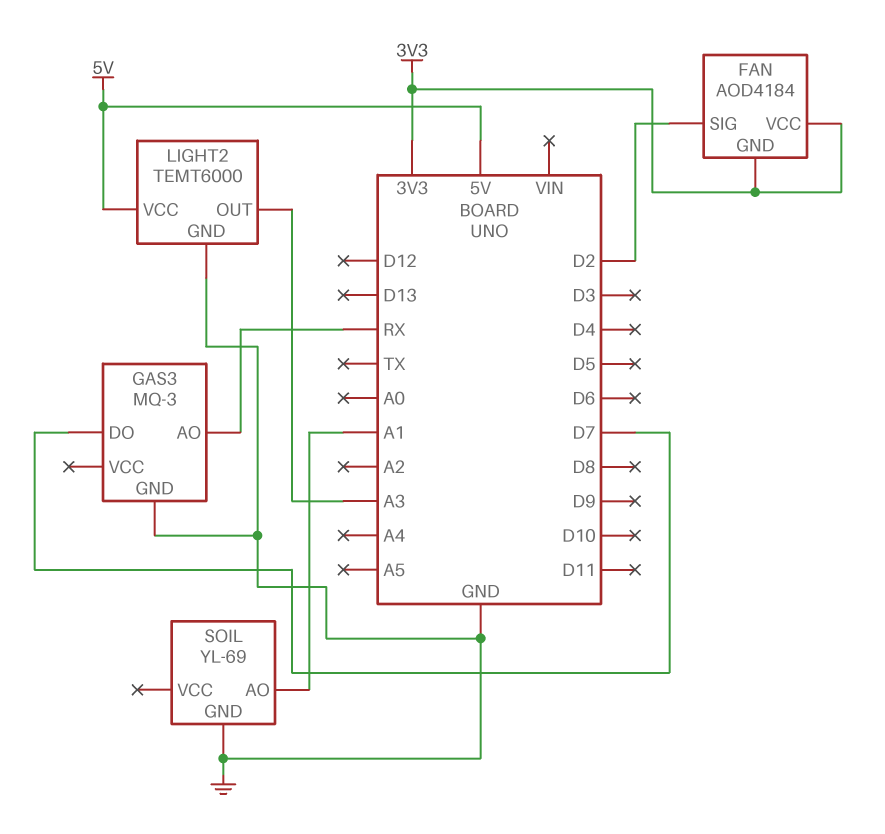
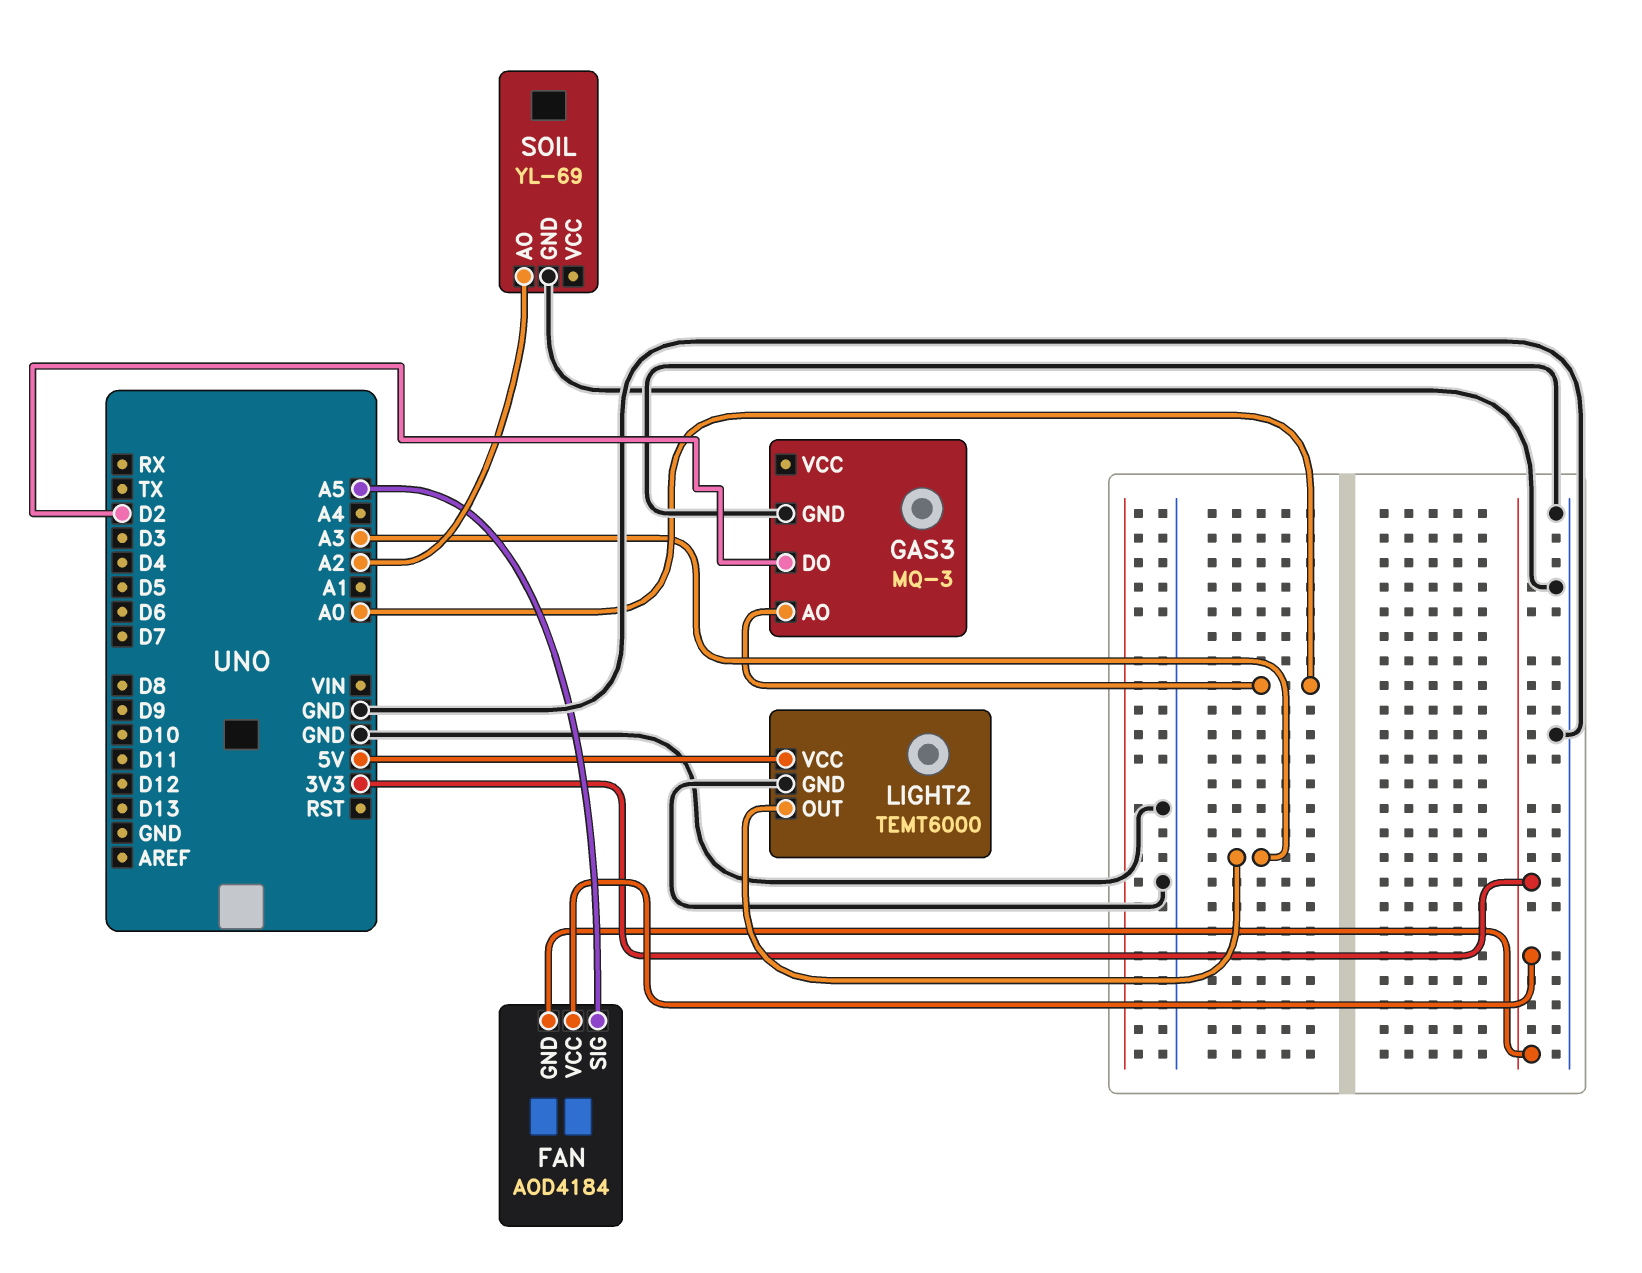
FAN pin SIG: D2 -> A5
GAS3 pin AO: RX -> A0
GAS3 pin DO: D7 -> D2
SOIL pin AO: A1 -> A2

